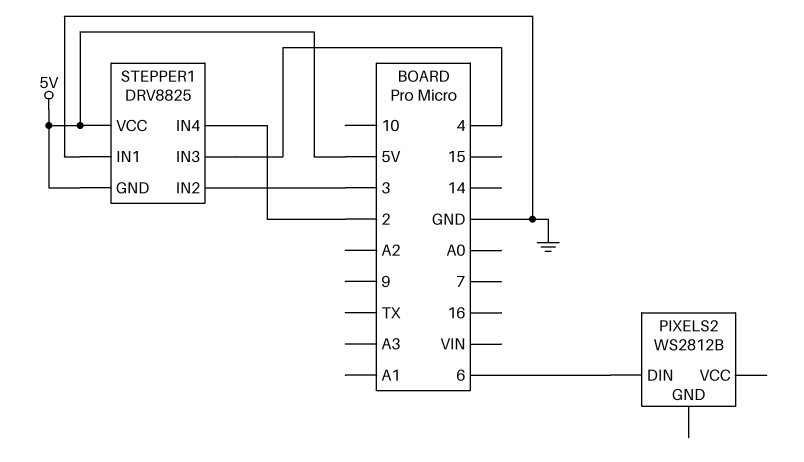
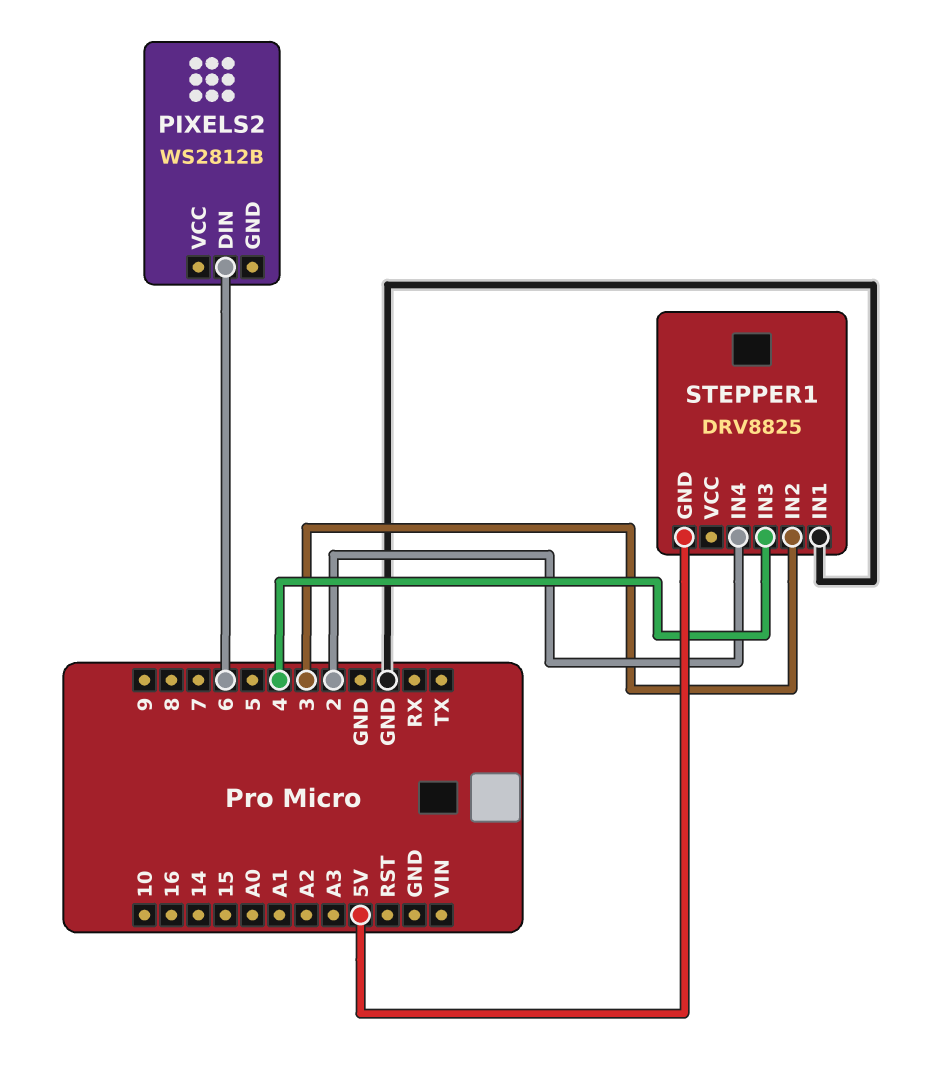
STEPPER1 pin VCC: 5V -> none

